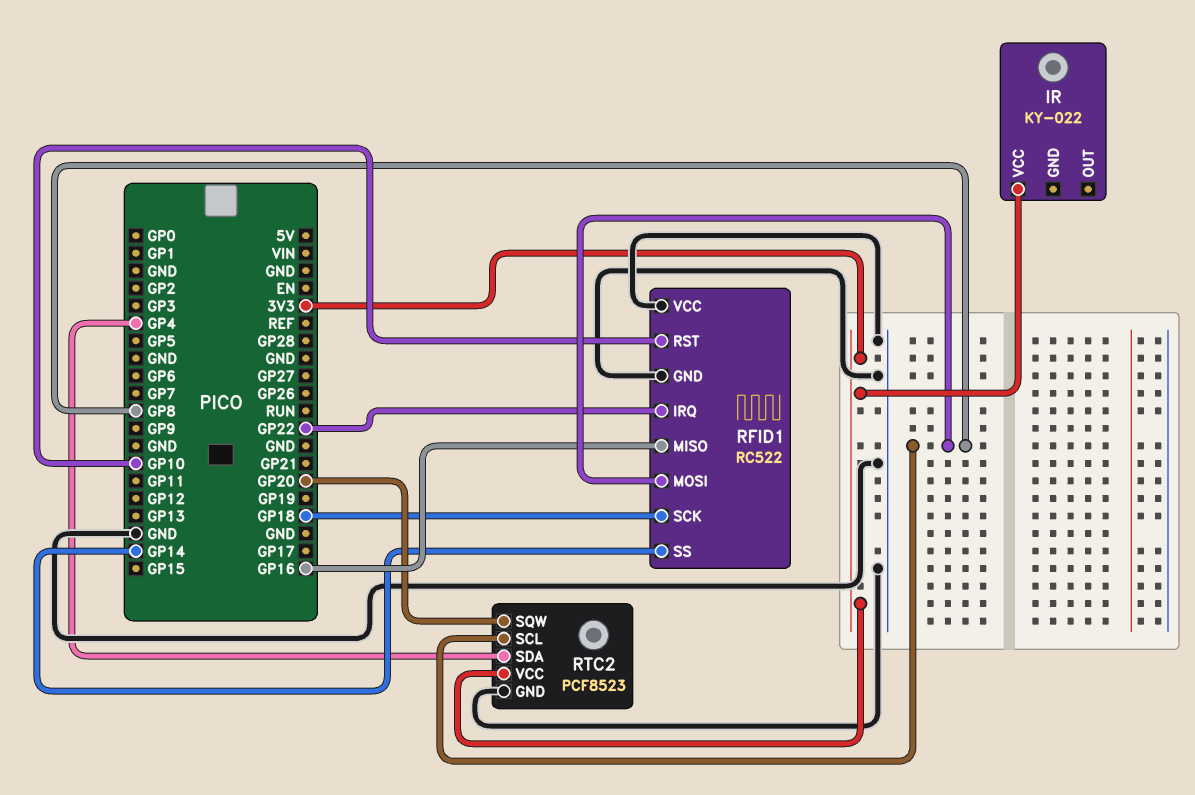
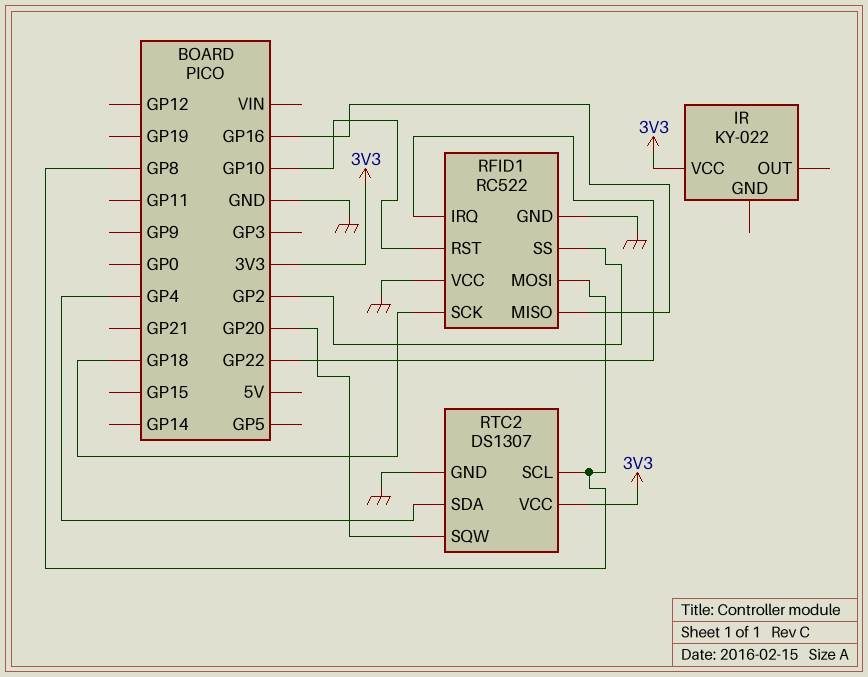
RFID1 pin SS: GP14 -> GP2
RTC2: PCF8523 -> DS1307

